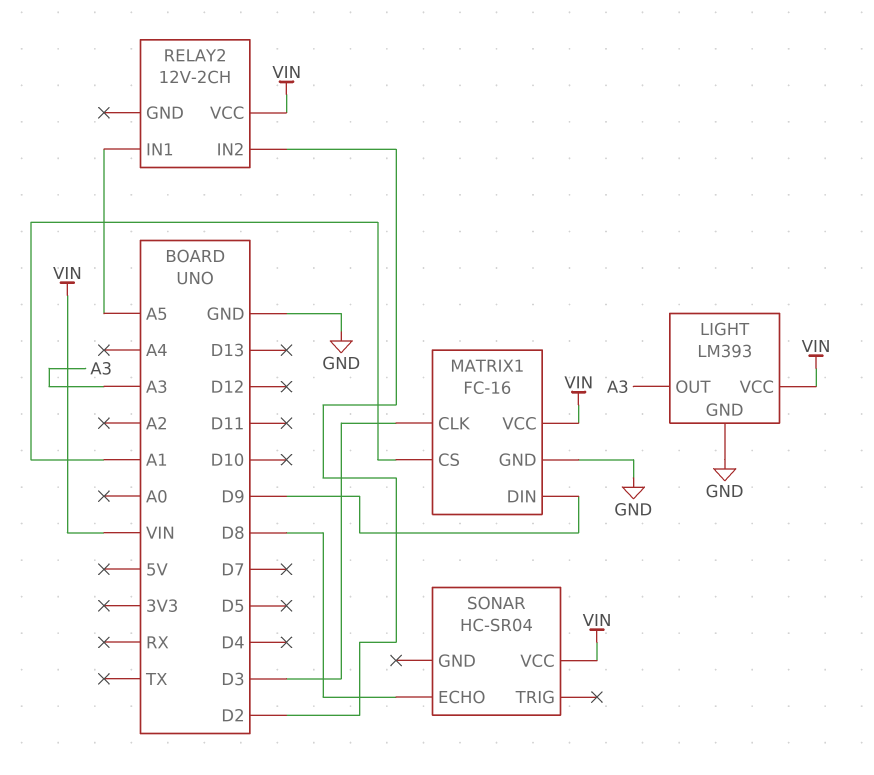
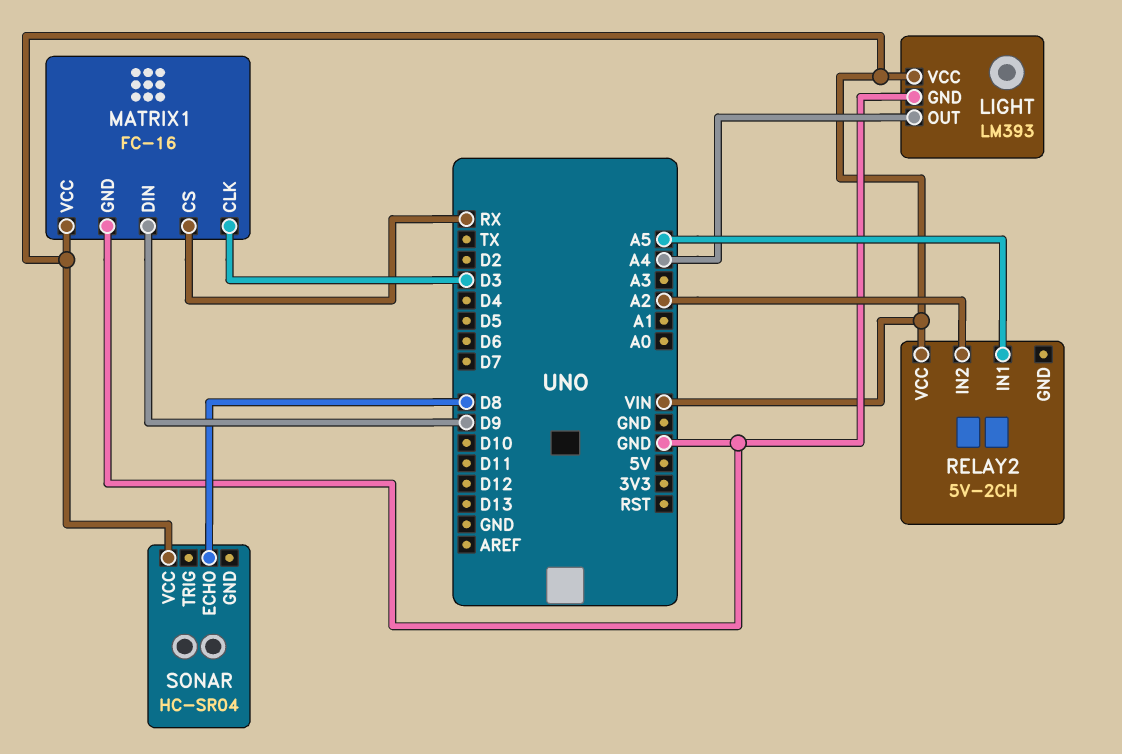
LIGHT pin OUT: A3 -> A4
MATRIX1 pin CS: A1 -> RX
RELAY2: 12V-2CH -> 5V-2CH
RELAY2 pin IN2: D2 -> A2

